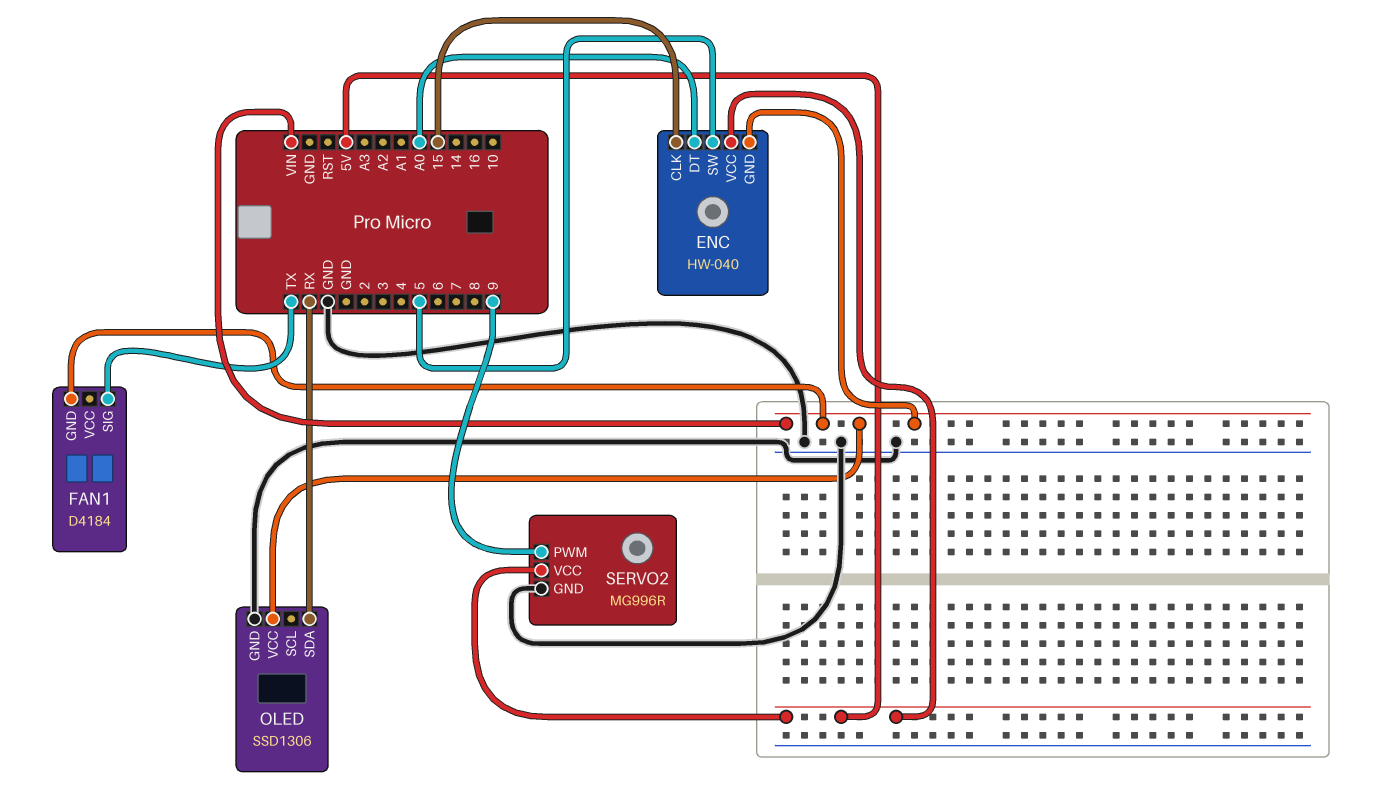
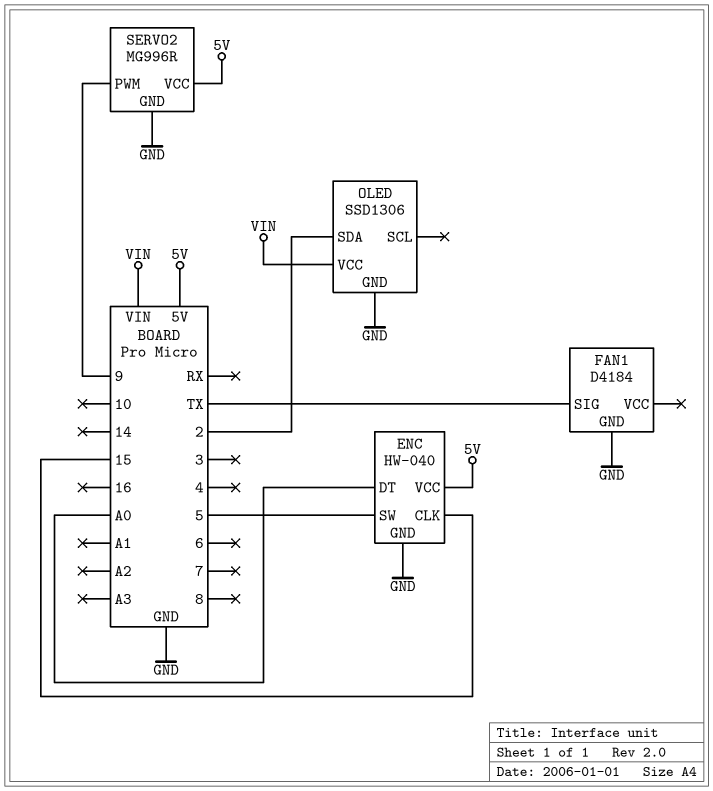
ENC pin GND: VIN -> GND
FAN1 pin GND: VIN -> GND
OLED pin SDA: RX -> 2

